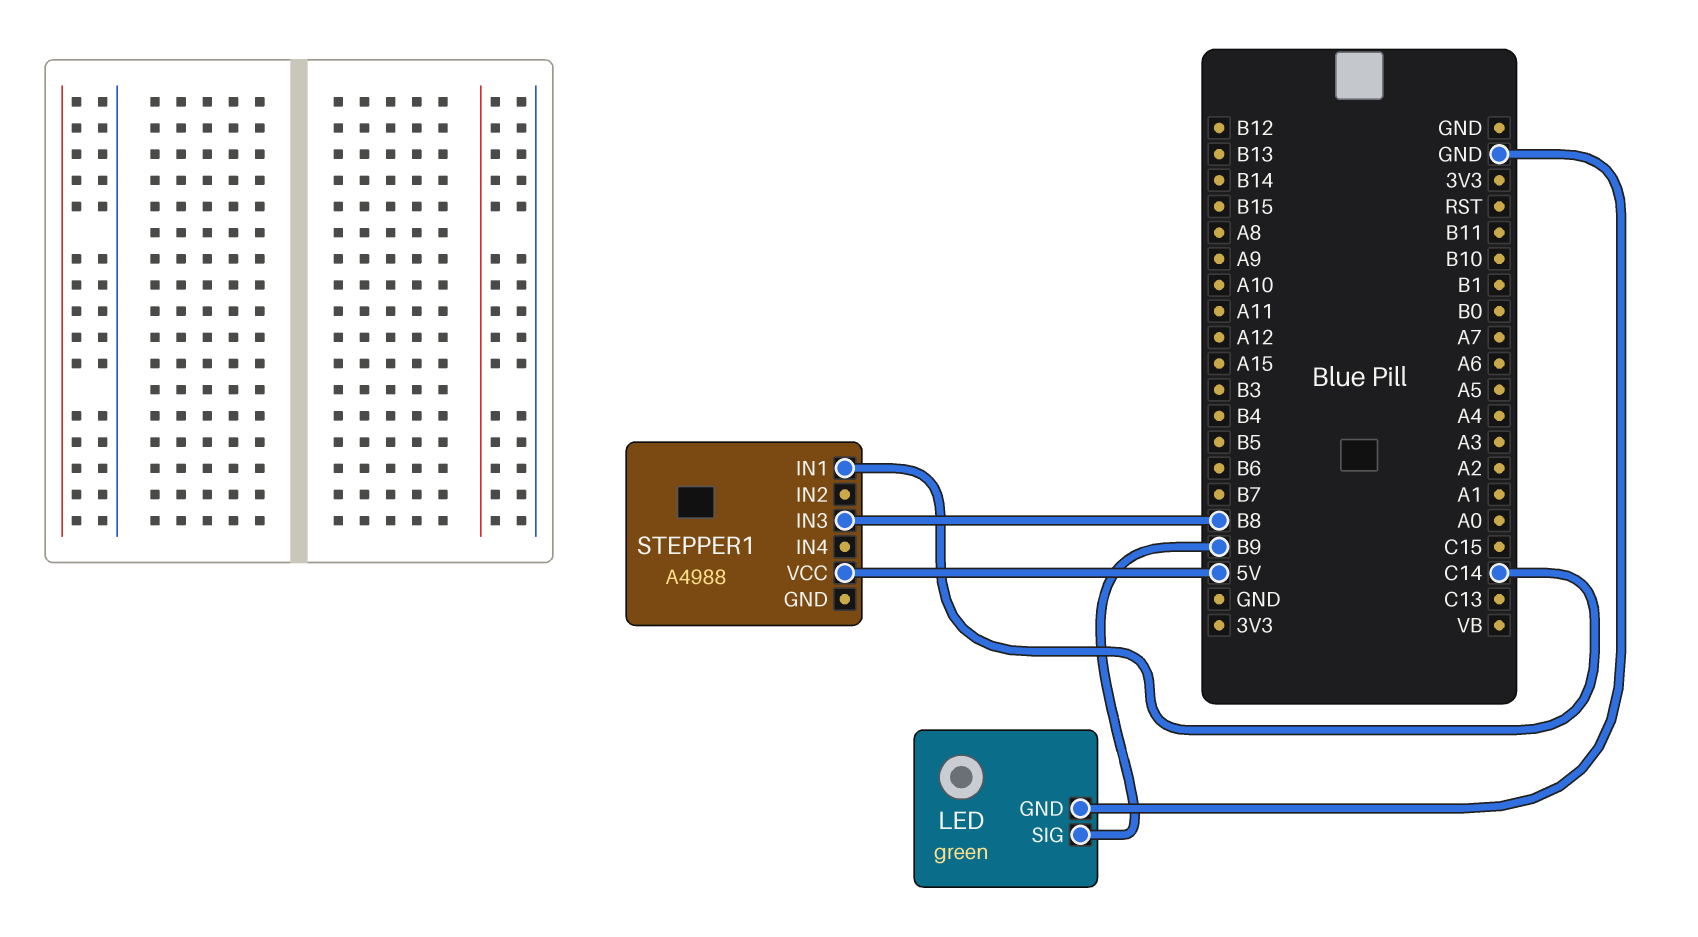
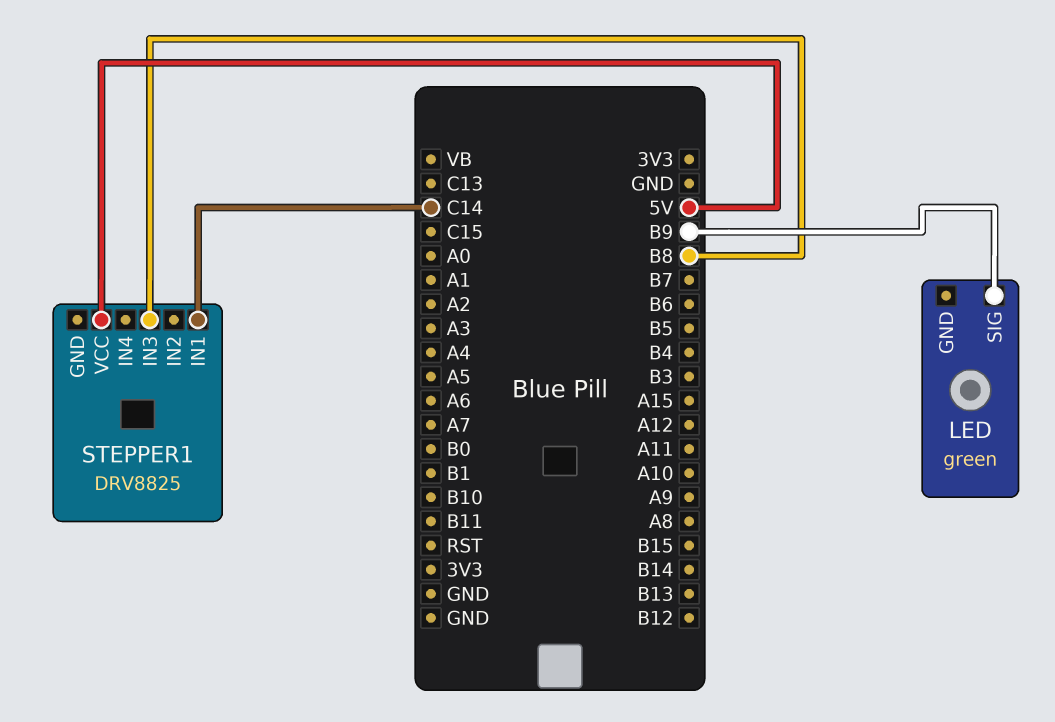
LED pin GND: GND -> none
STEPPER1: A4988 -> DRV8825

